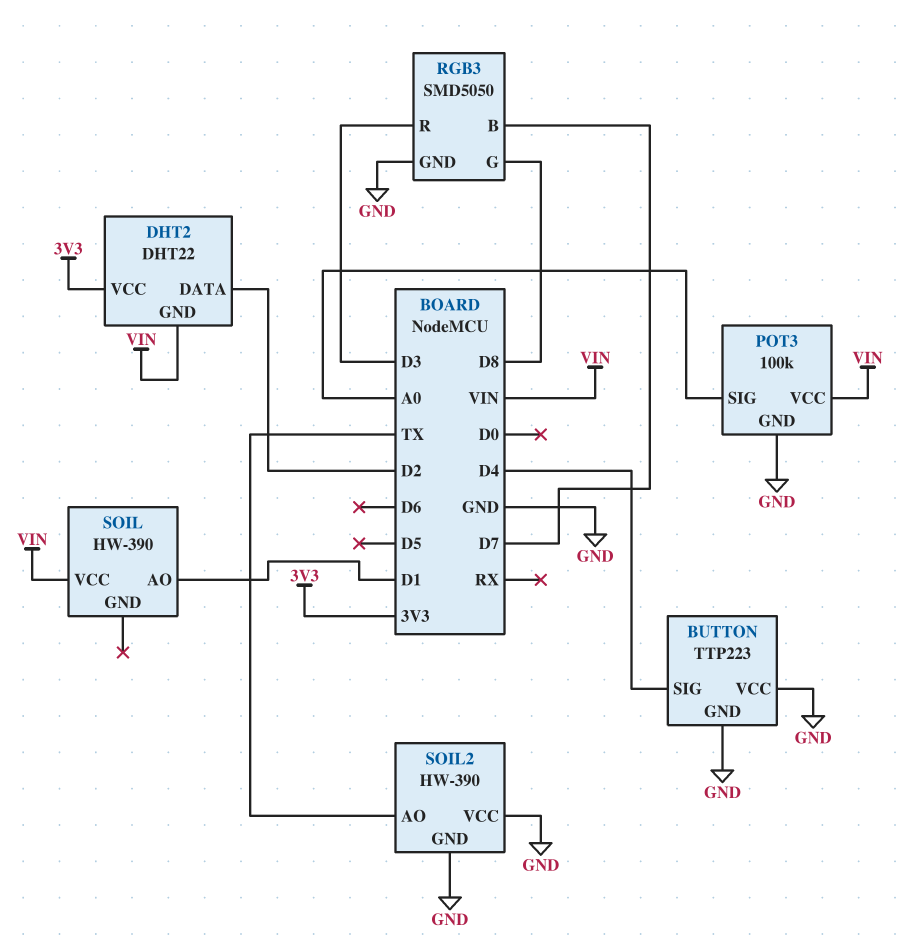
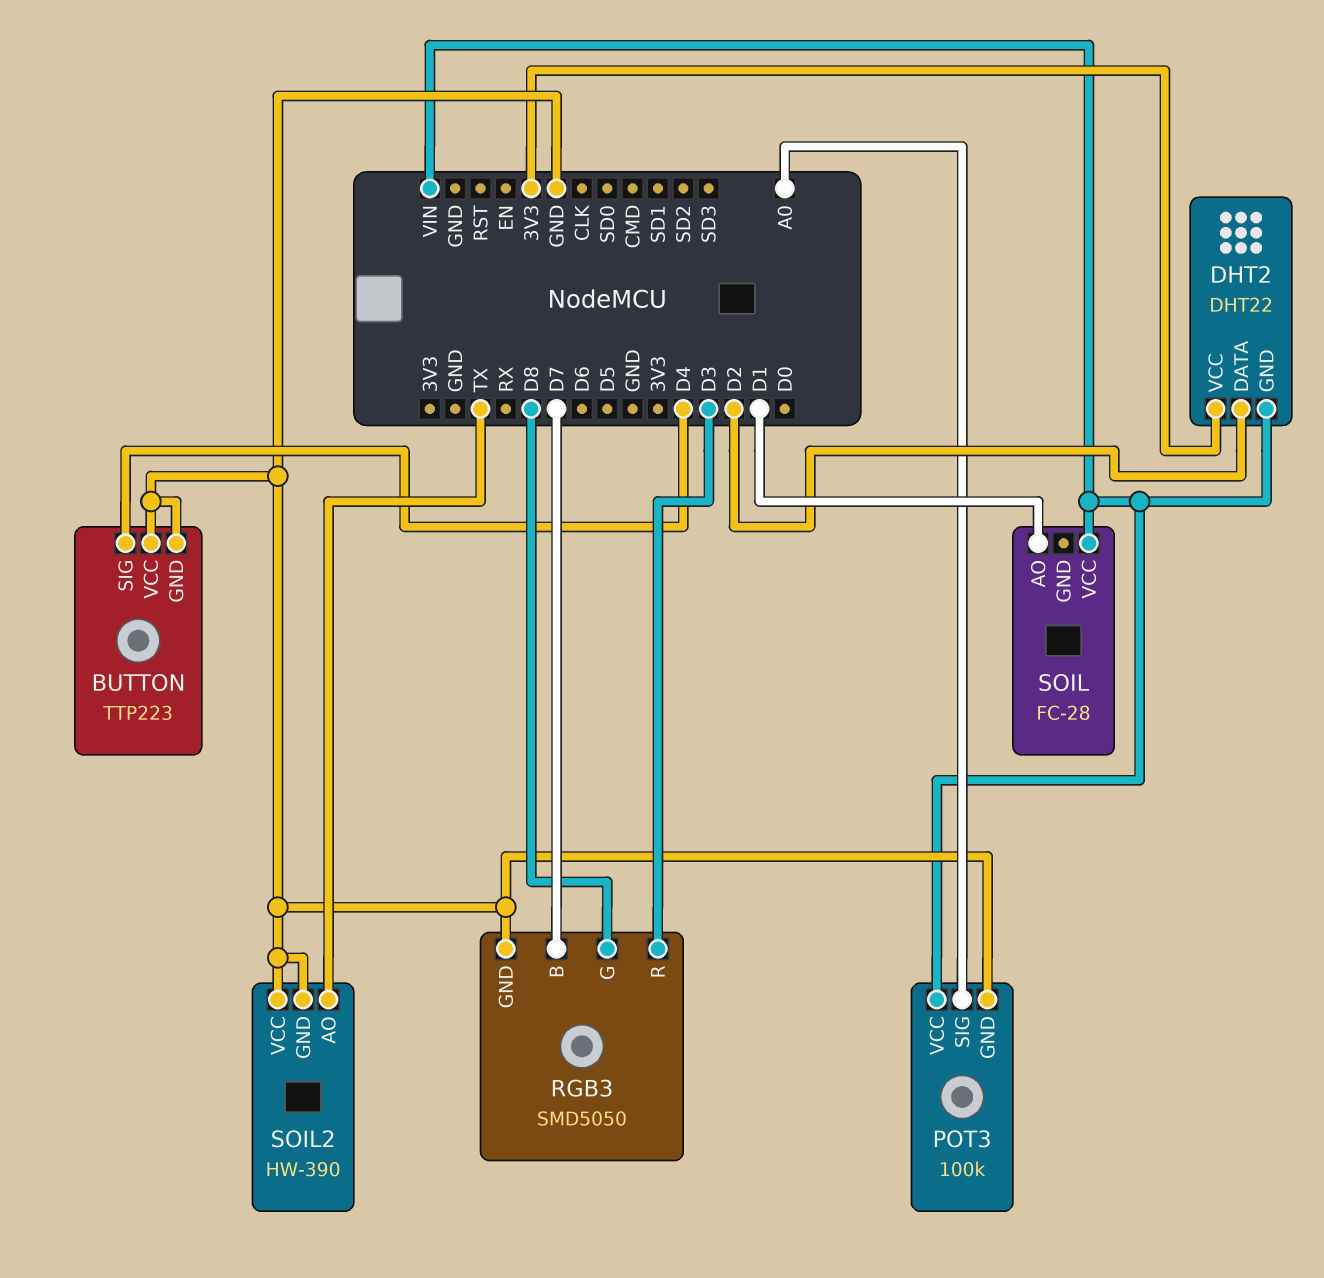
SOIL: HW-390 -> FC-28

